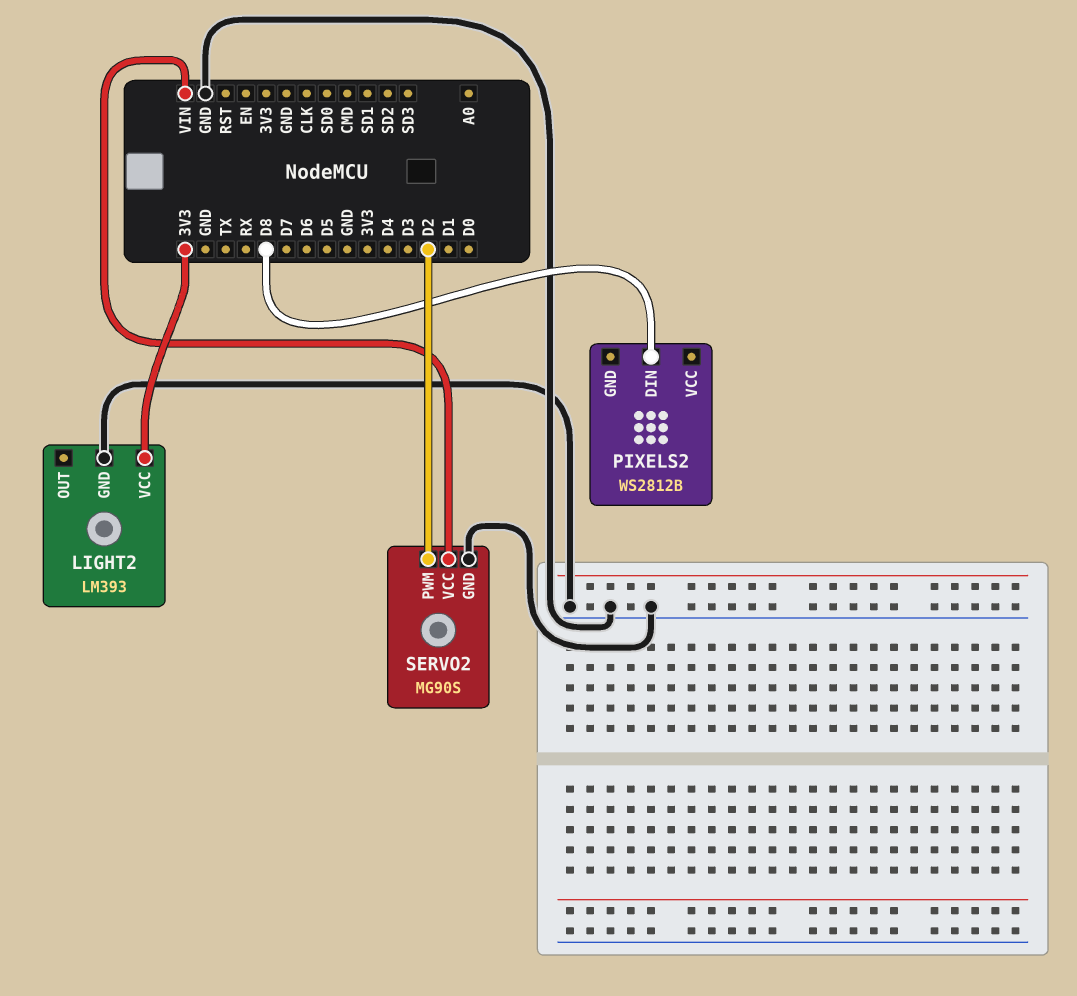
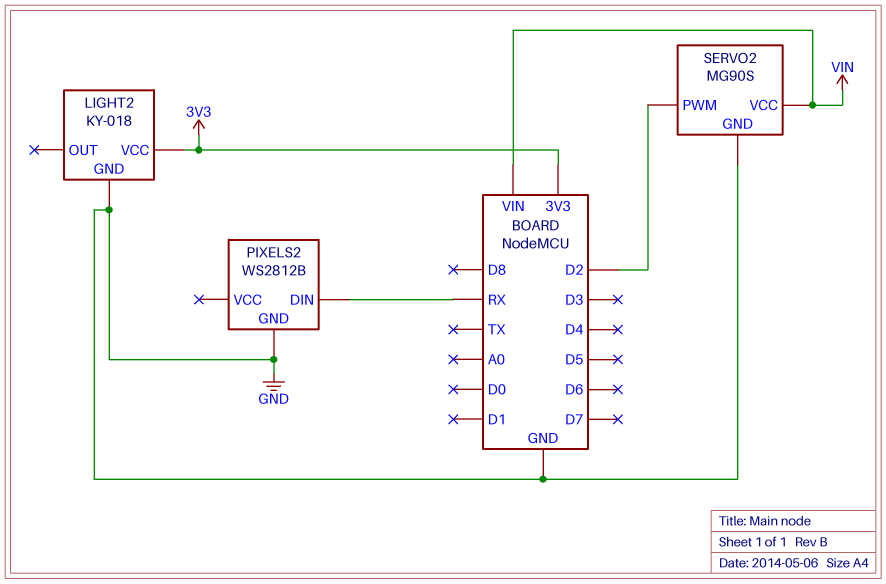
LIGHT2: LM393 -> KY-018
PIXELS2 pin DIN: D8 -> RX
PIXELS2 pin GND: none -> GND

